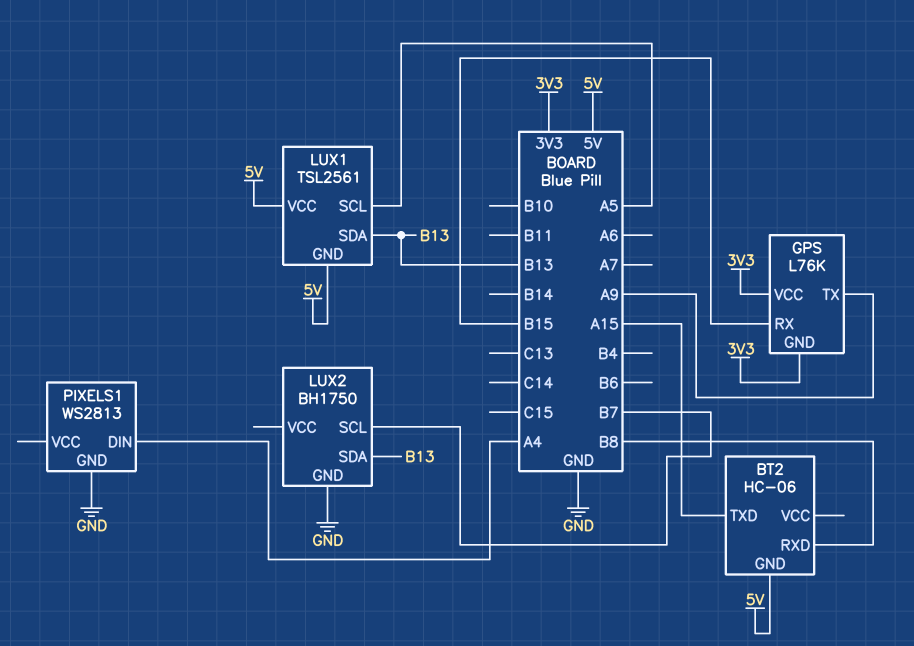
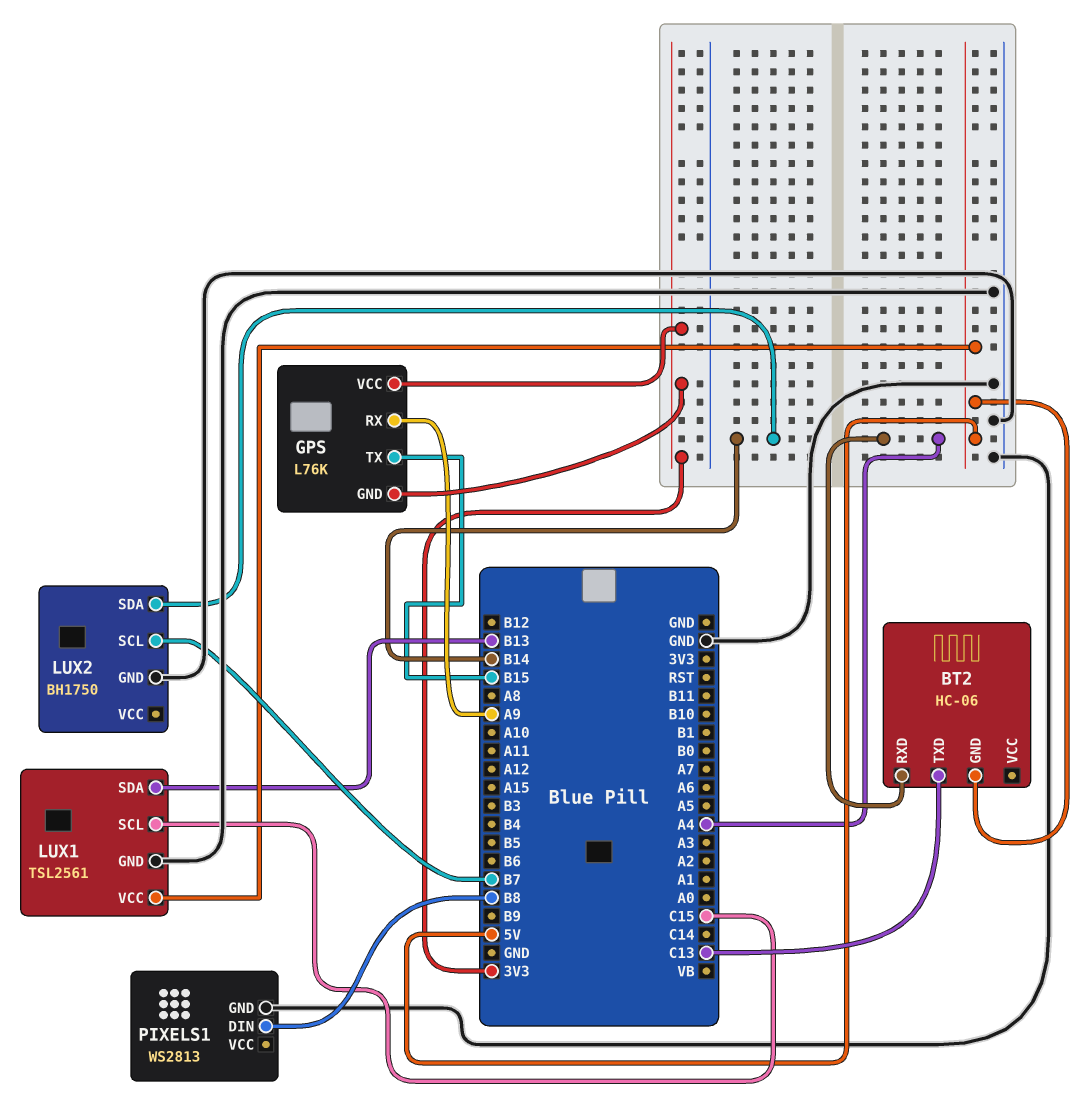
BT2 pin RXD: B8 -> A4
BT2 pin TXD: A15 -> C13
GPS pin RX: B15 -> A9
GPS pin TX: A9 -> B15
LUX1 pin GND: 5V -> GND
LUX1 pin SCL: A5 -> C15
LUX2 pin SDA: B13 -> B14
PIXELS1 pin DIN: A4 -> B8

